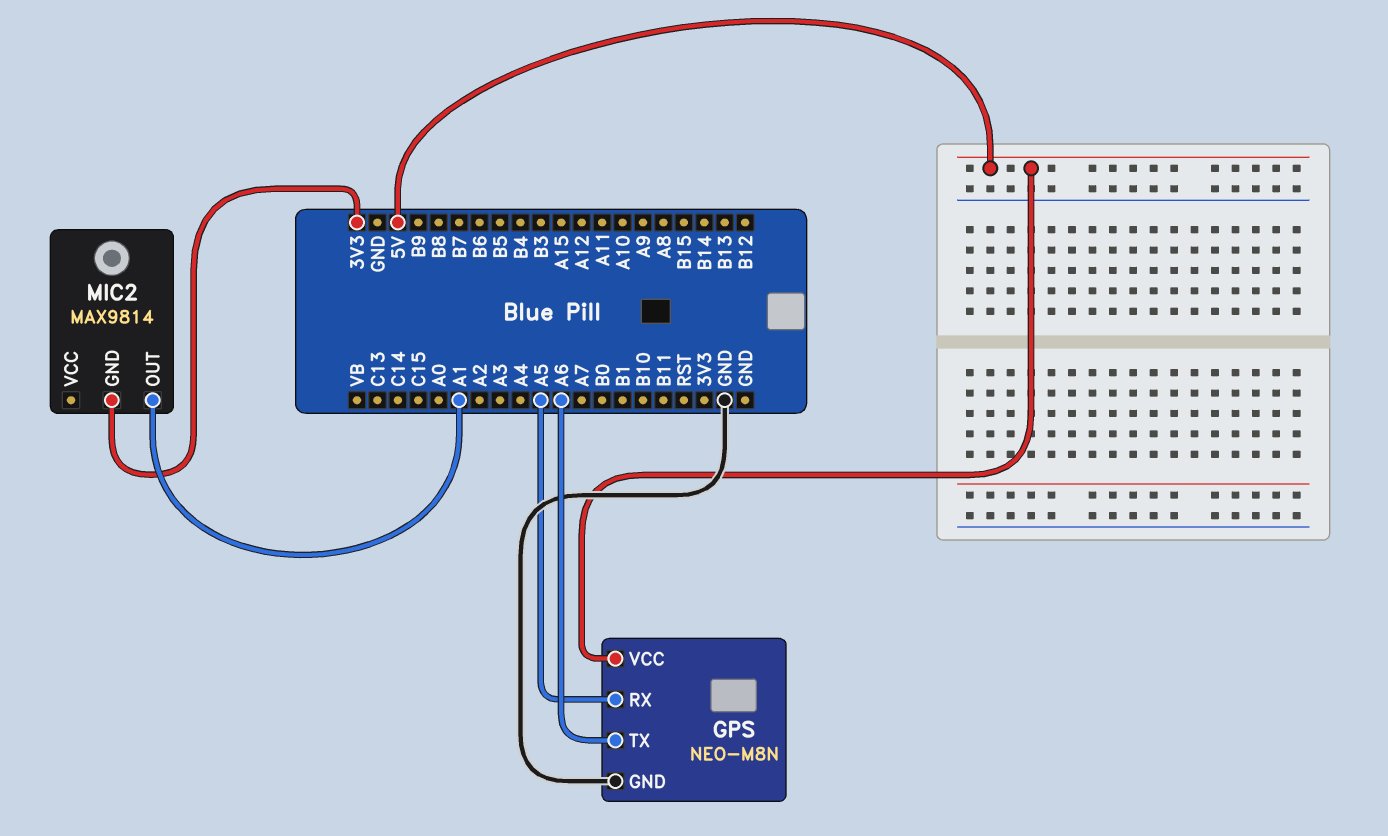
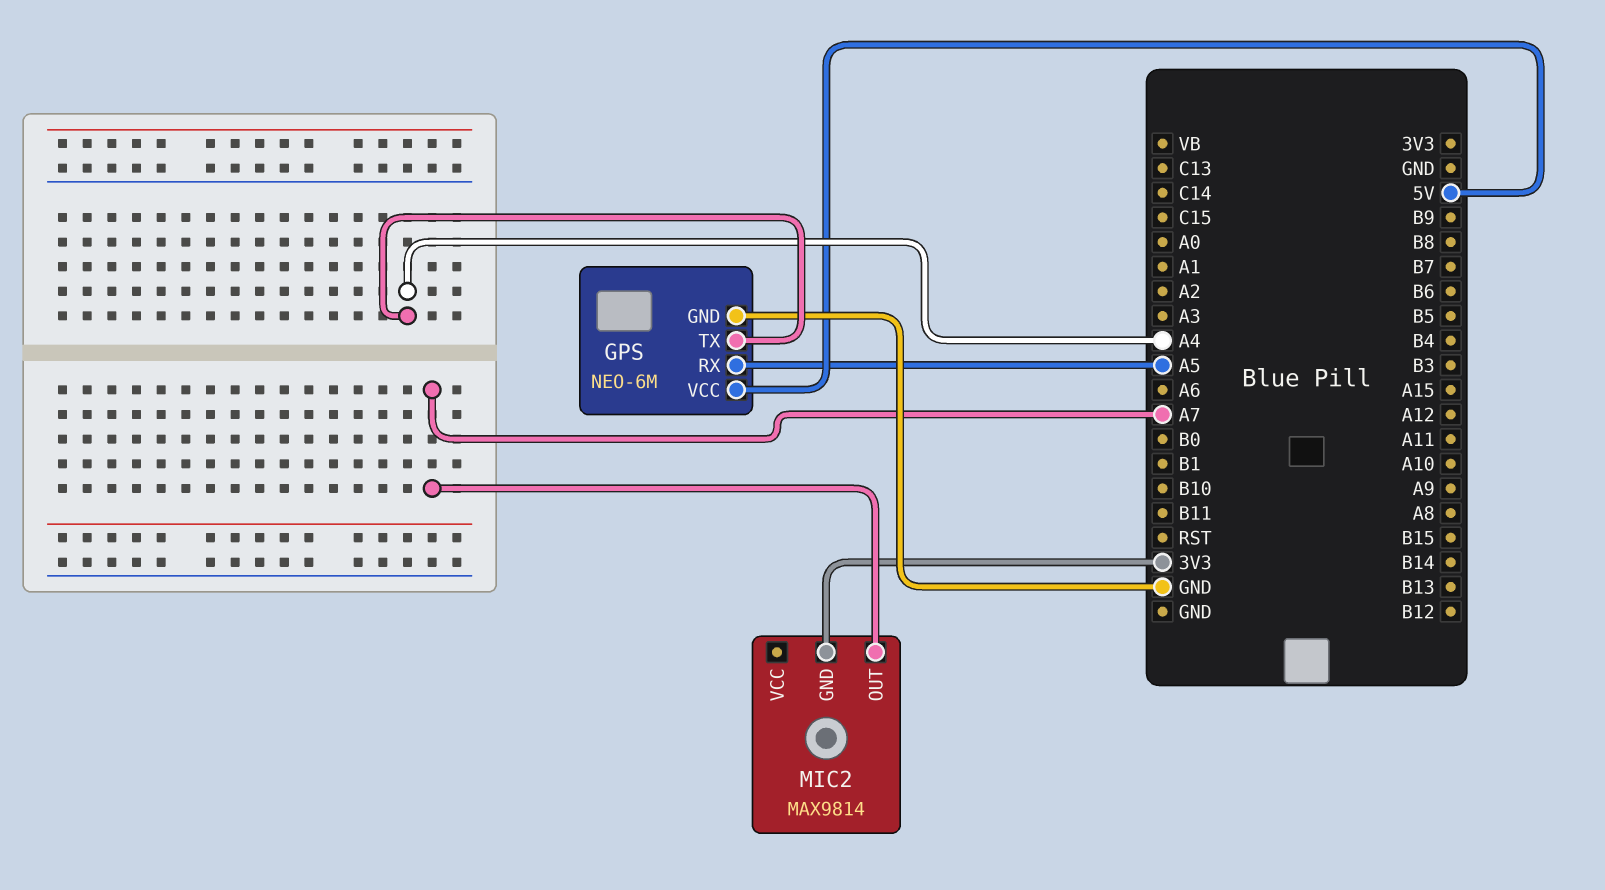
GPS: NEO-M8N -> NEO-6M
GPS pin TX: A6 -> A4
MIC2 pin OUT: A1 -> A7

